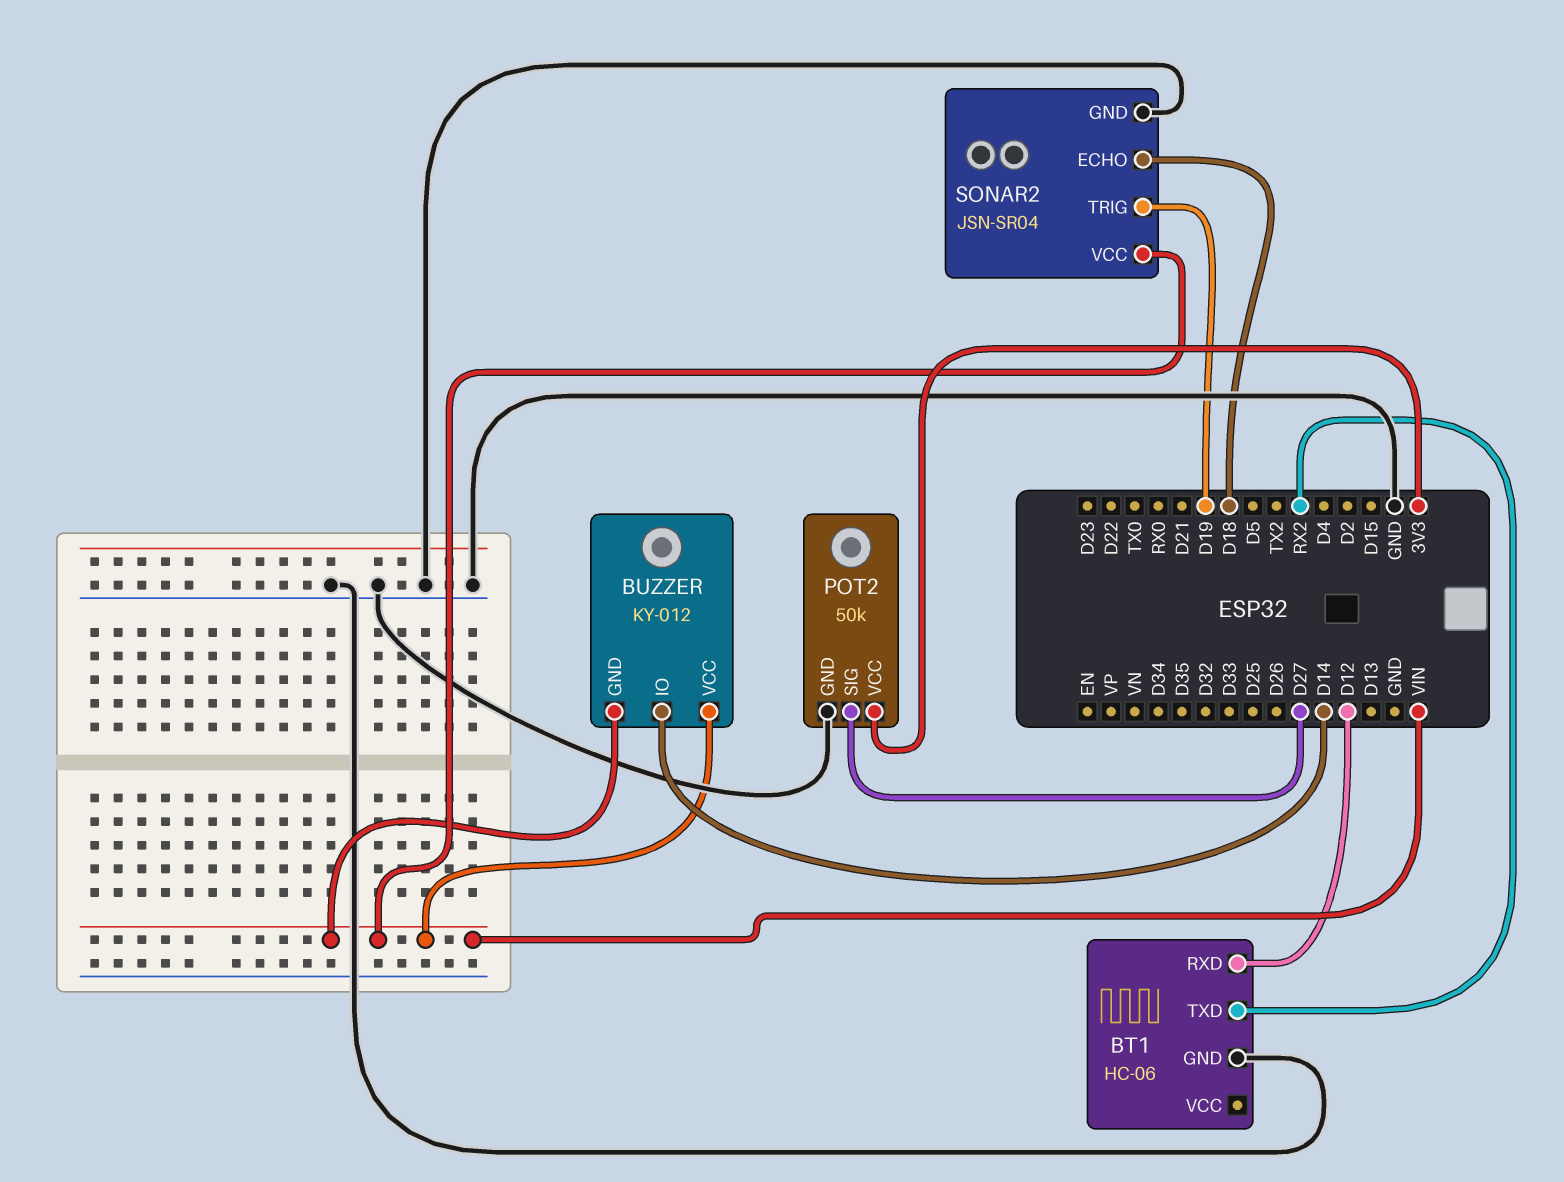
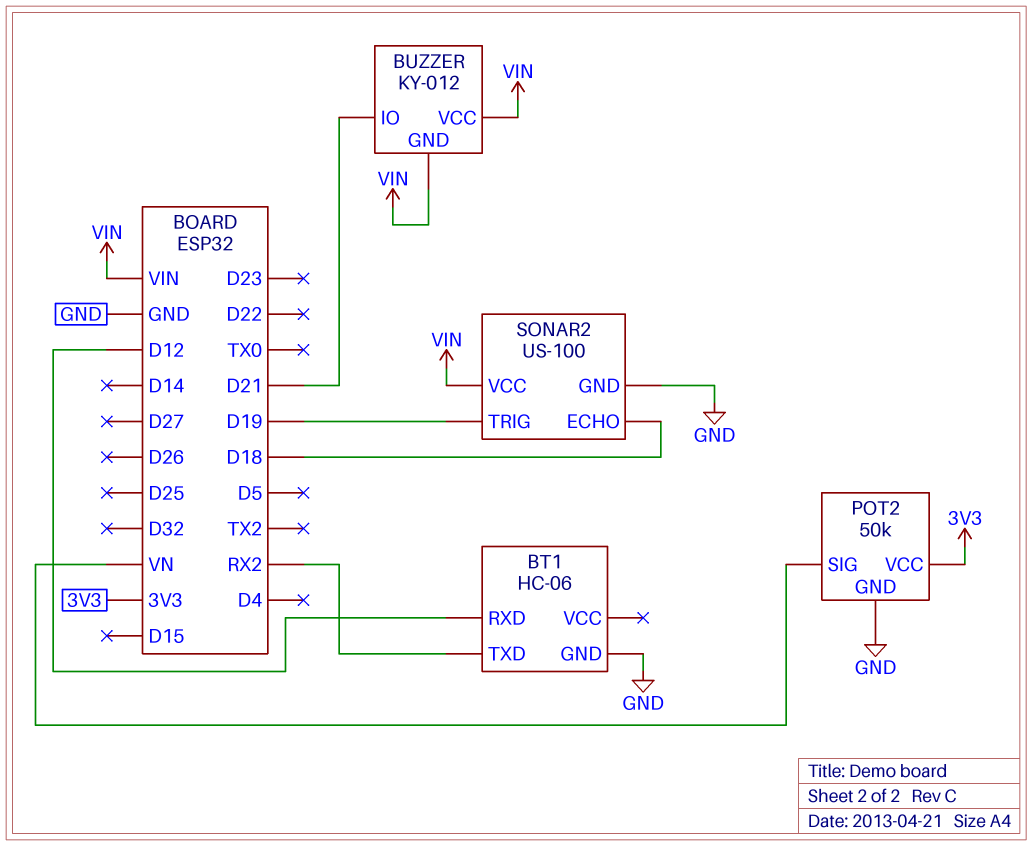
BUZZER pin IO: D14 -> D21
POT2 pin SIG: D27 -> VN
SONAR2: JSN-SR04 -> US-100

